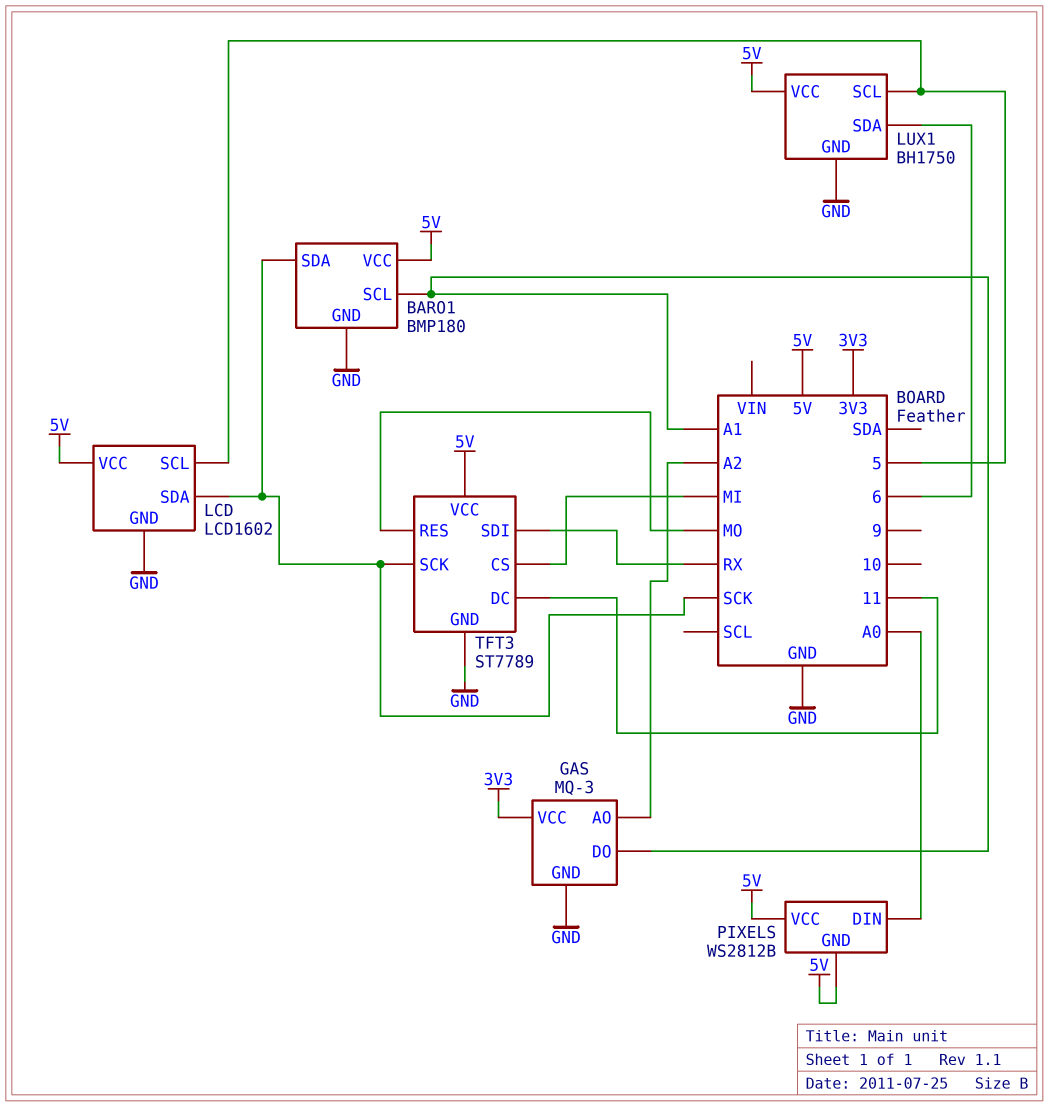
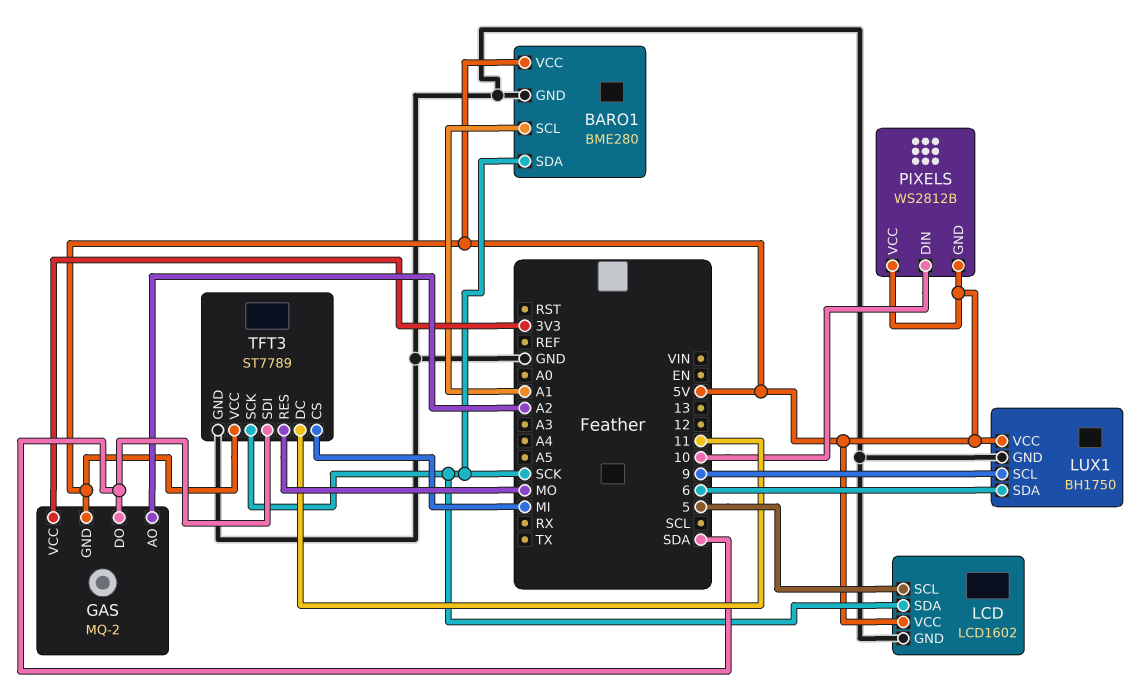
BARO1: BMP180 -> BME280
GAS: MQ-3 -> MQ-2
GAS pin DO: A1 -> SDA
GAS pin GND: GND -> 5V
LUX1 pin SCL: 5 -> 9
PIXELS pin DIN: A0 -> 10
TFT3 pin SDI: RX -> SDA

